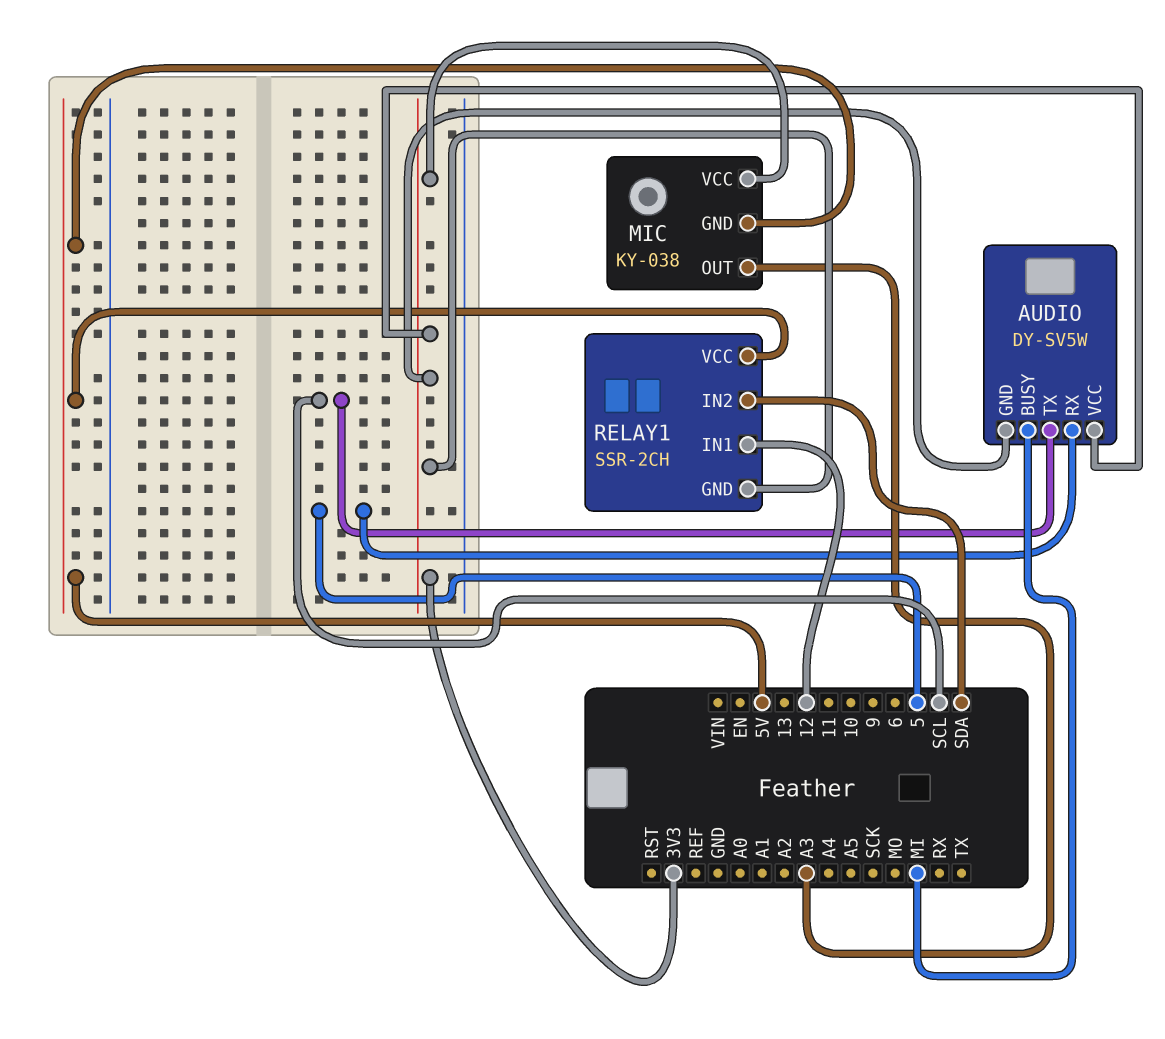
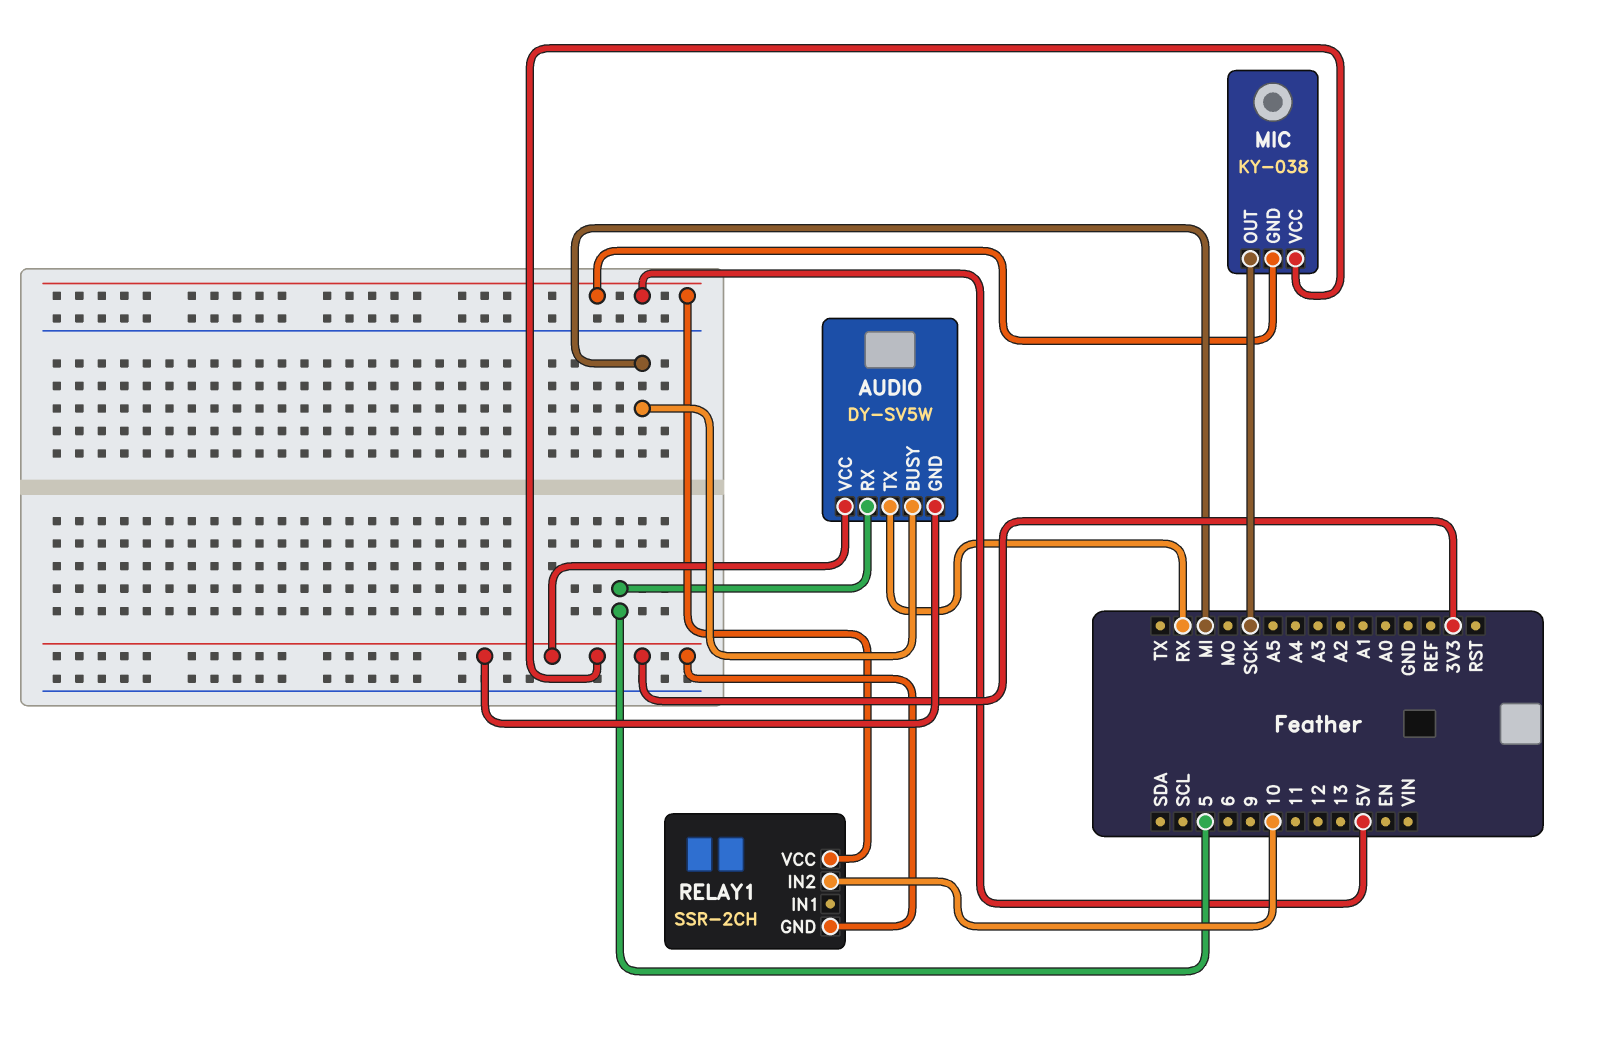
AUDIO pin TX: SCL -> RX
MIC pin OUT: A3 -> SCK
RELAY1 pin IN1: 12 -> none
RELAY1 pin IN2: SDA -> 10

